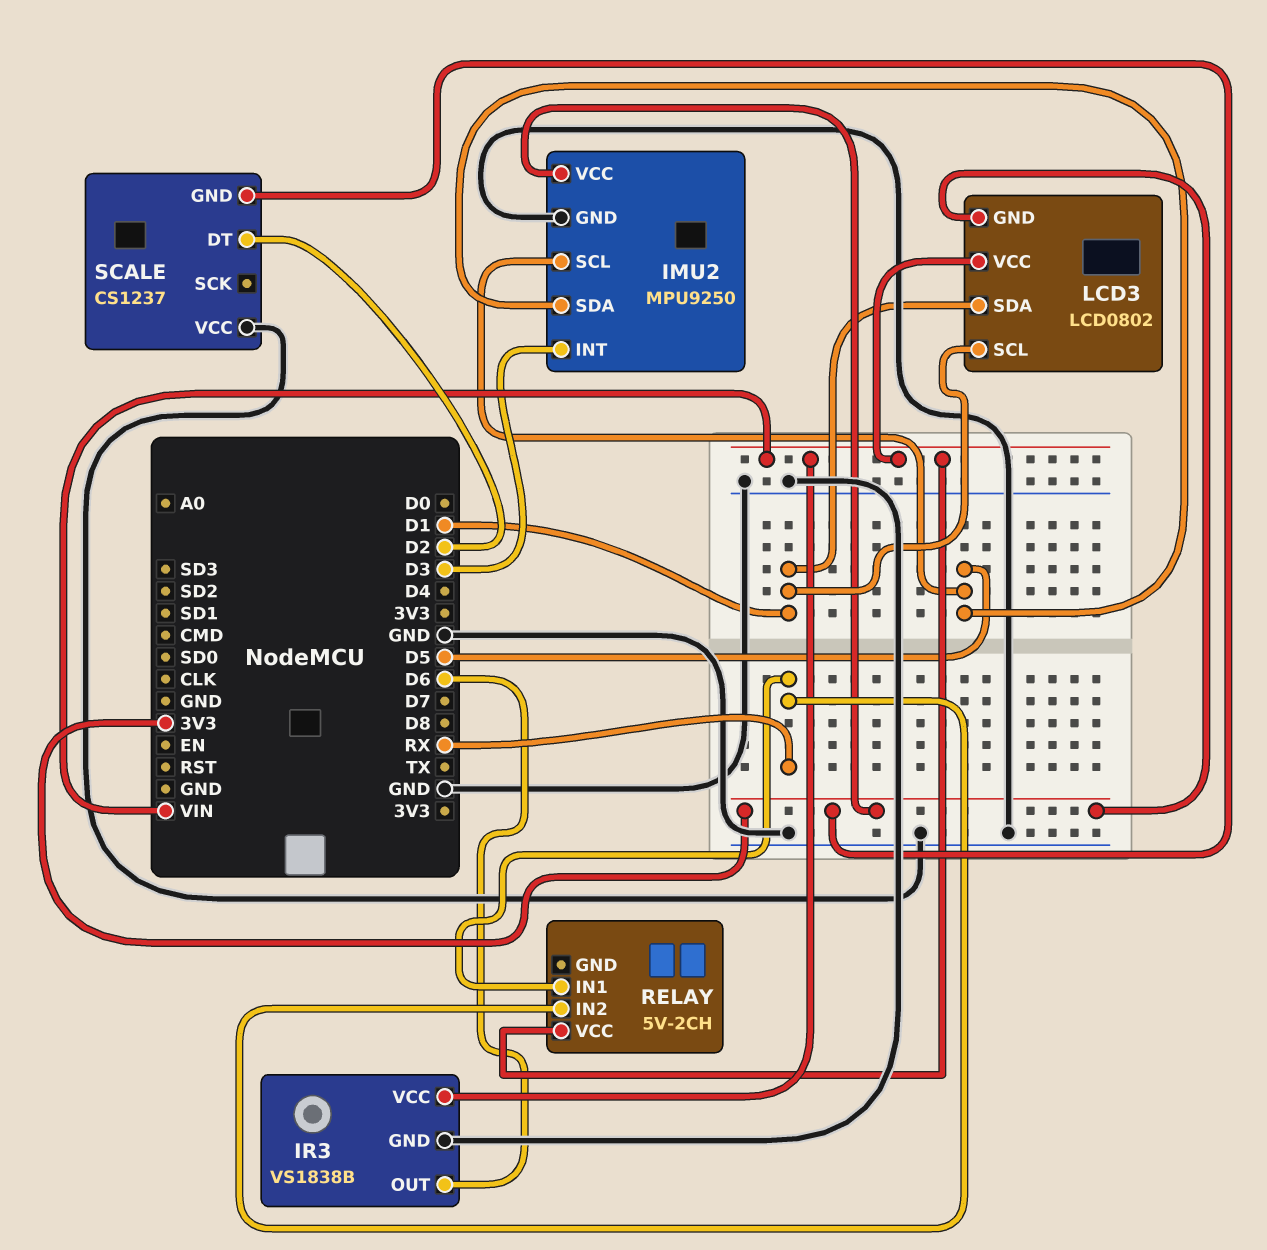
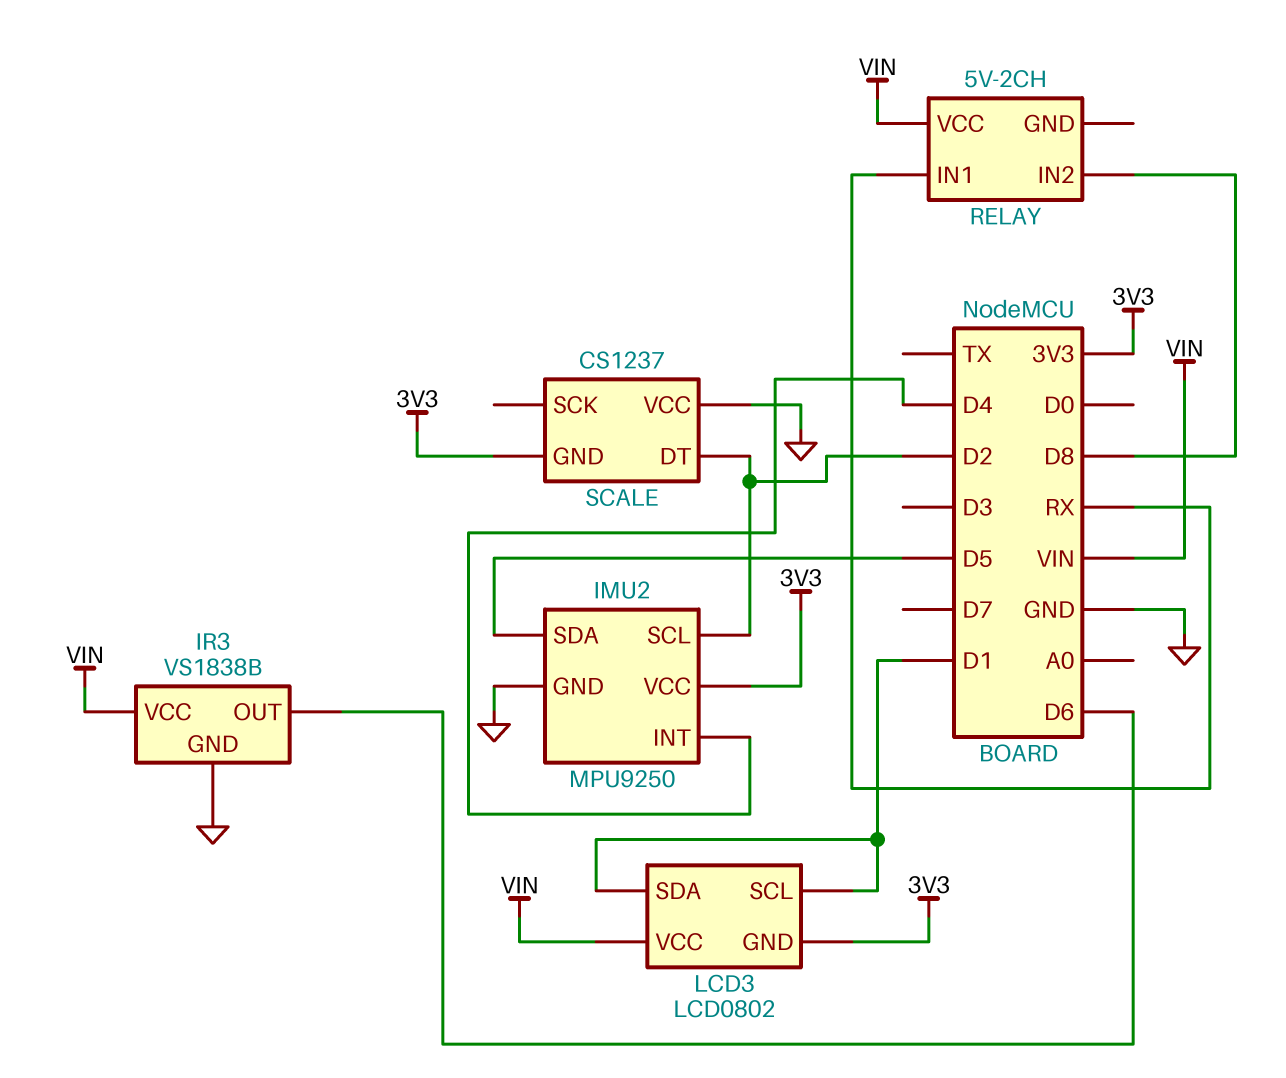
IMU2 pin INT: D3 -> D4
IMU2 pin SCL: D5 -> D2
RELAY pin IN2: RX -> D8

